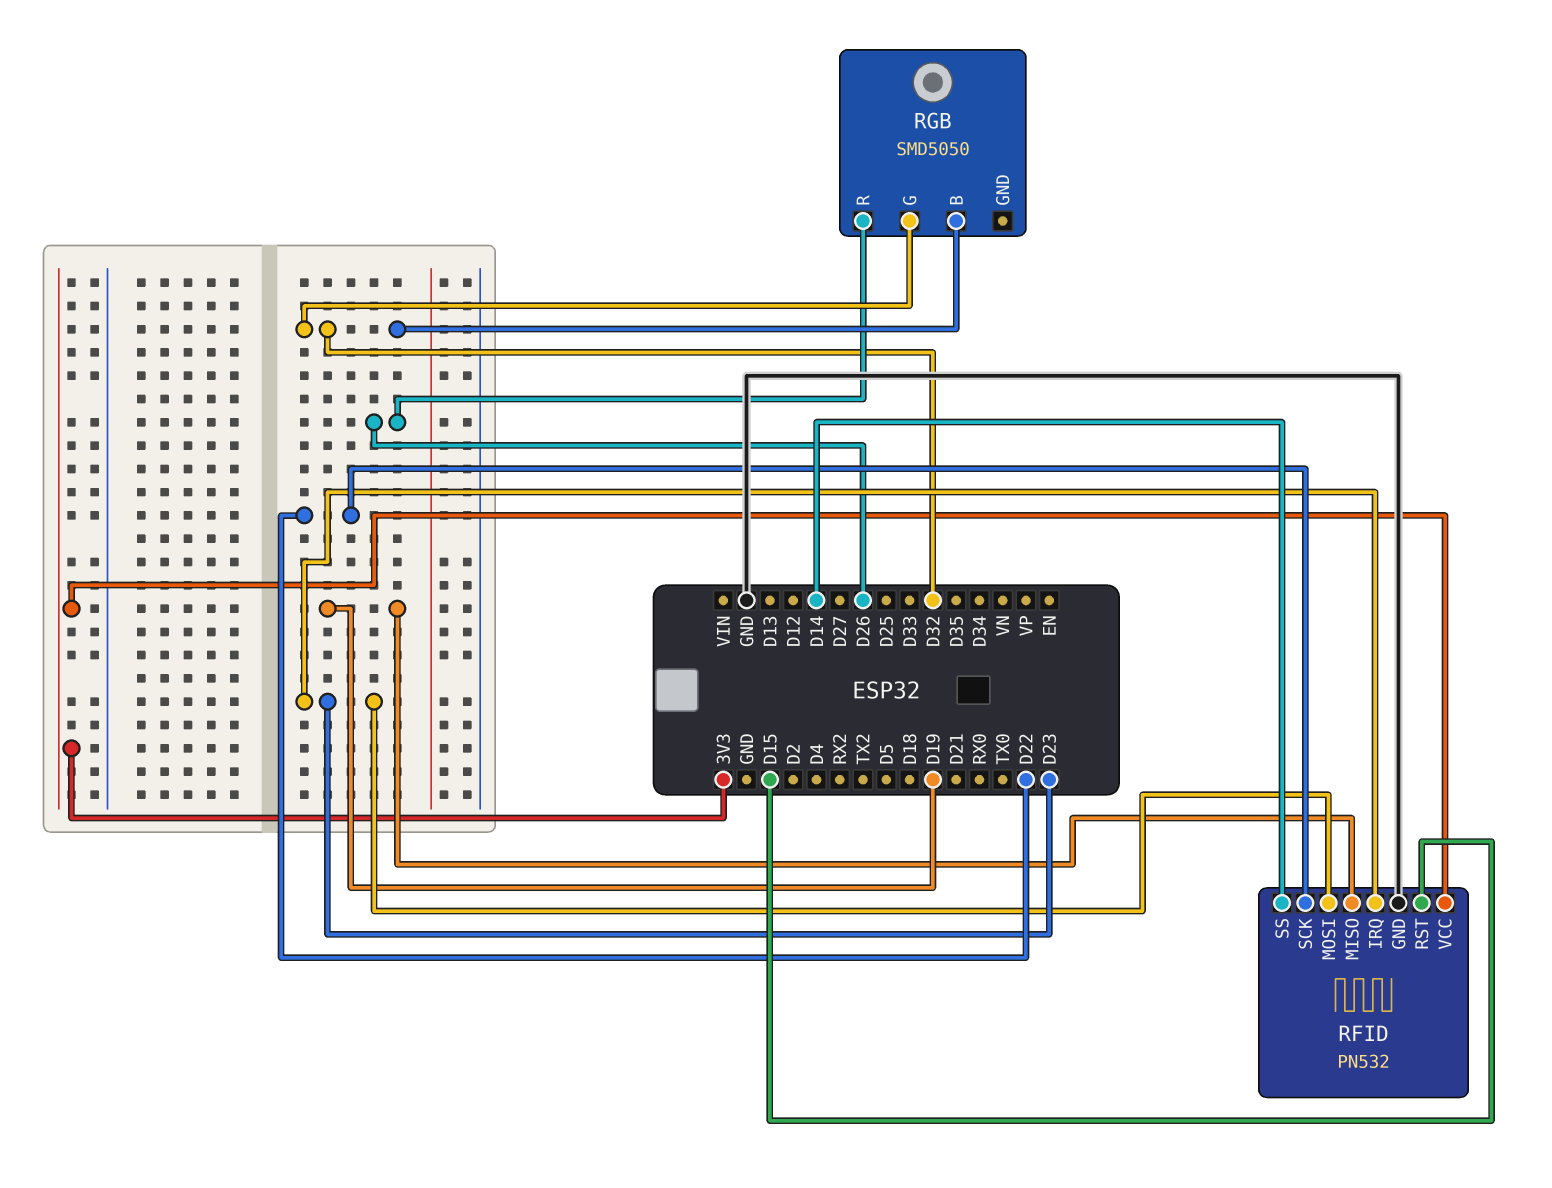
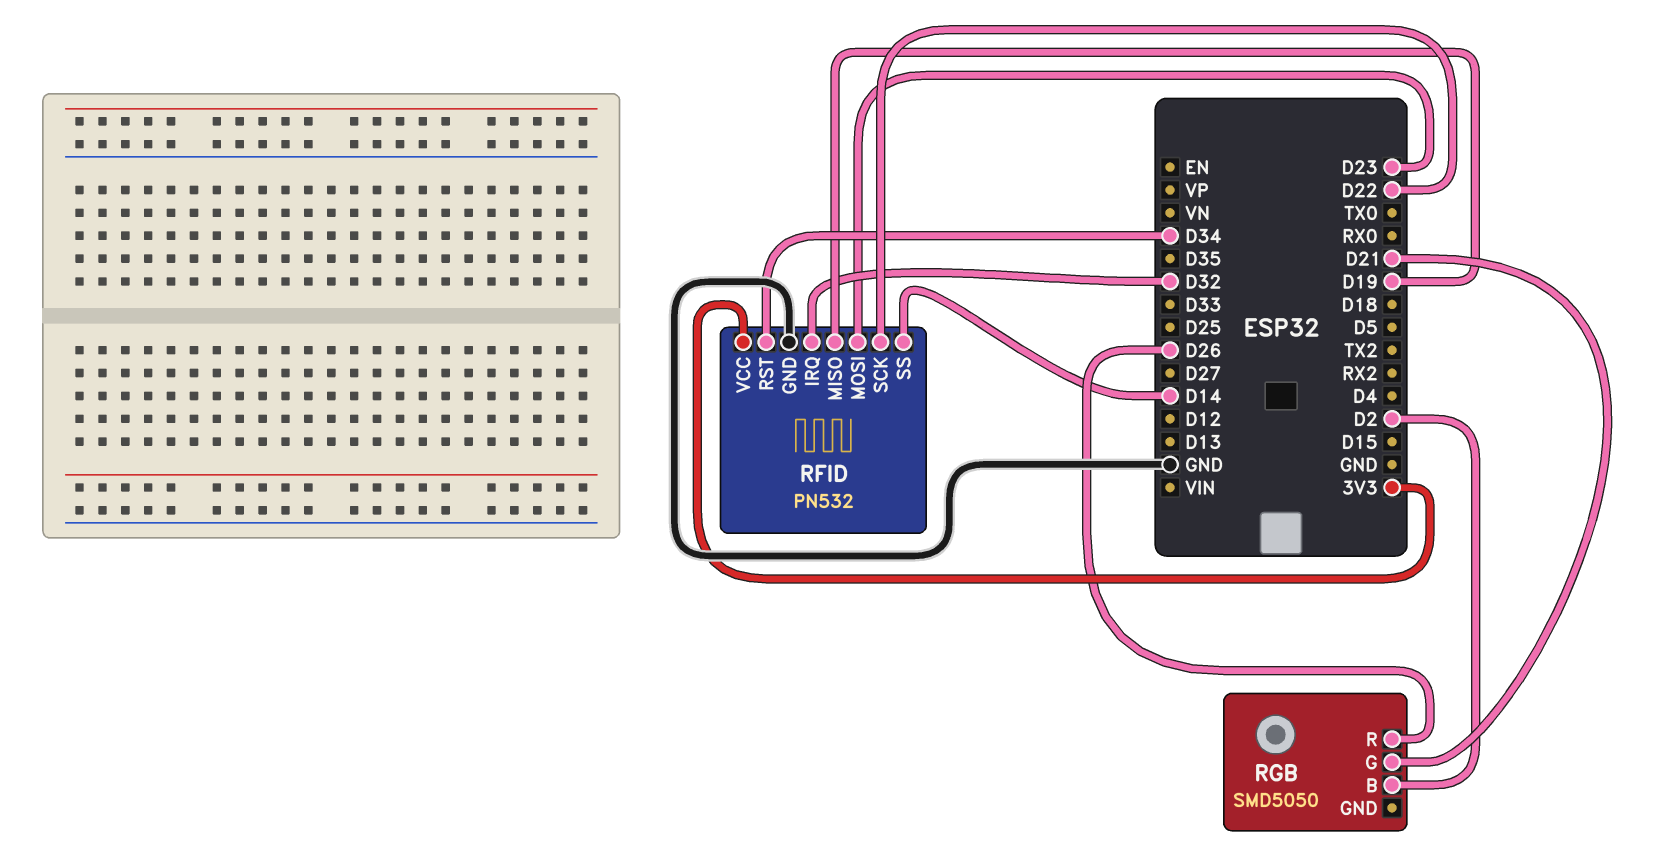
RFID pin IRQ: D23 -> D32
RFID pin RST: D15 -> D34
RGB pin B: D32 -> D2
RGB pin G: D32 -> D21

